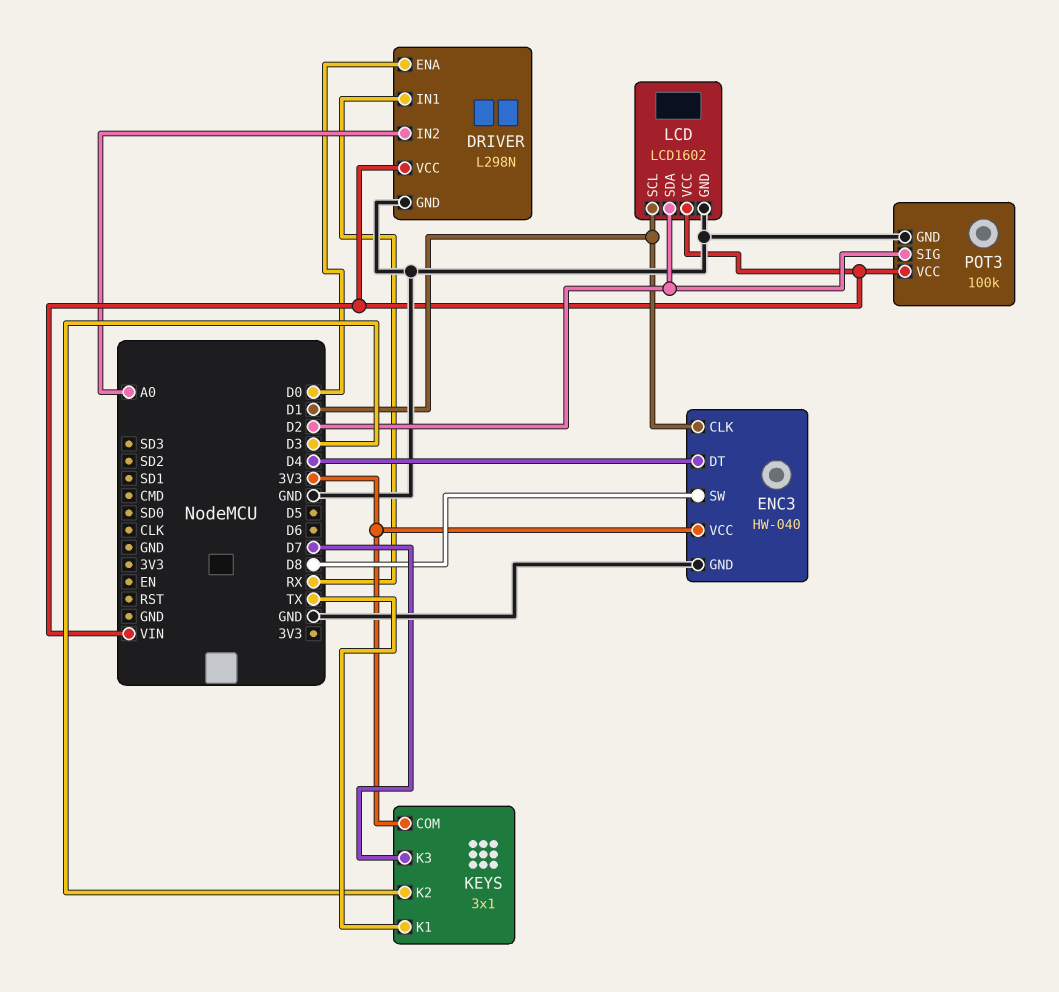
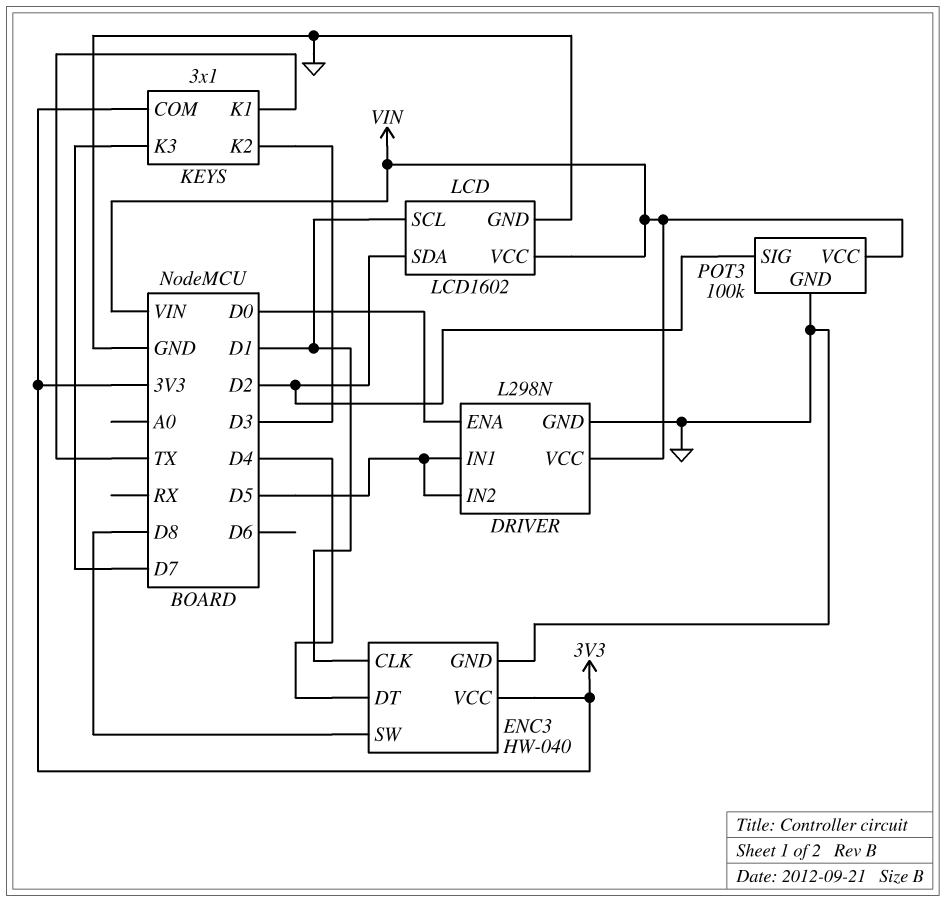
DRIVER pin IN1: RX -> D5
DRIVER pin IN2: A0 -> D5

